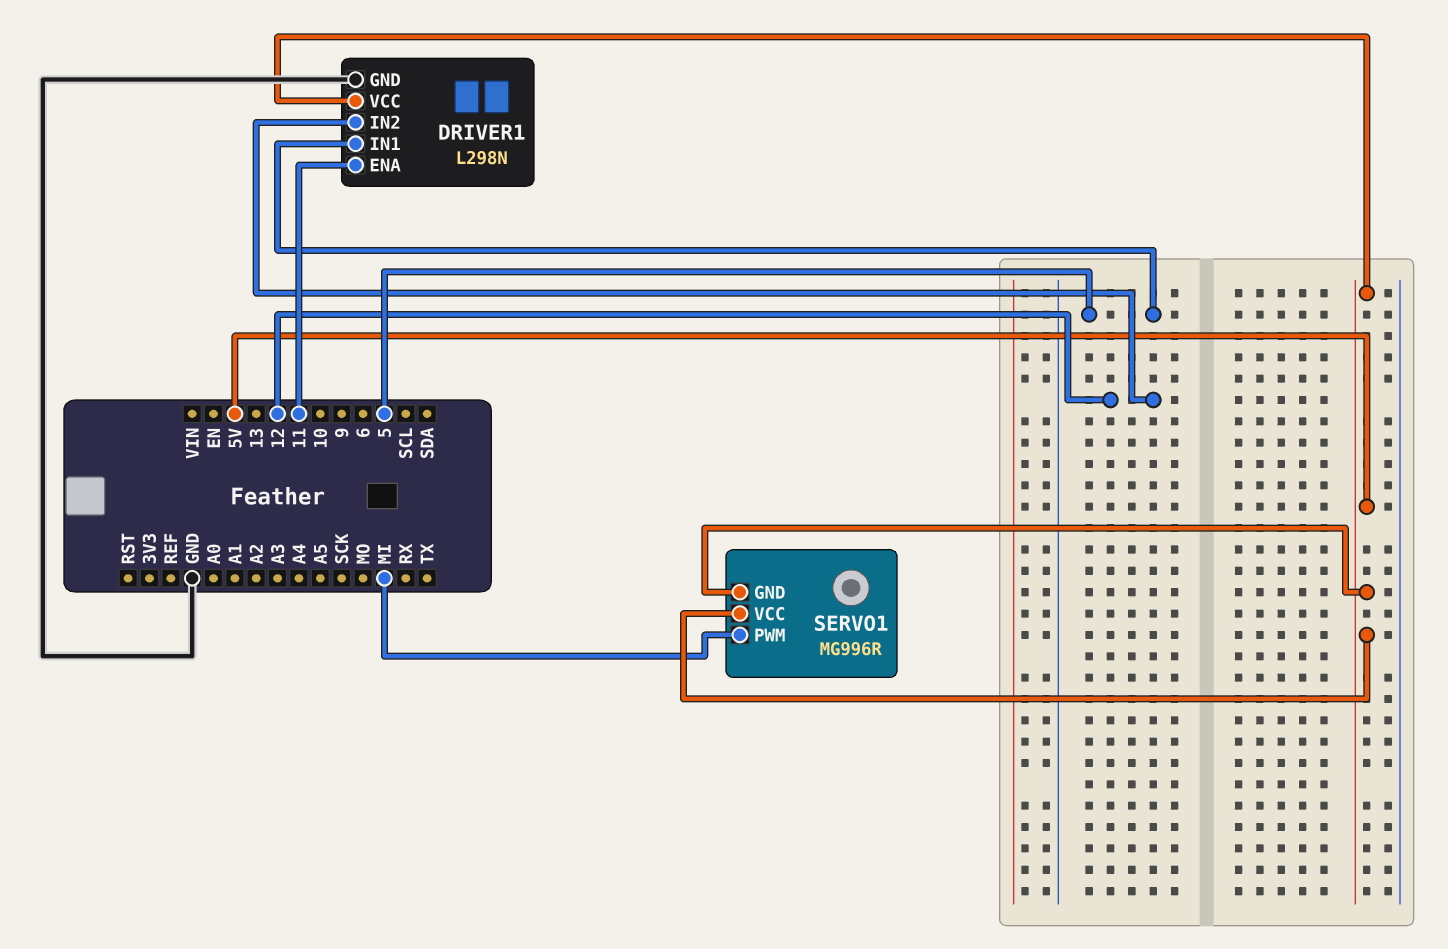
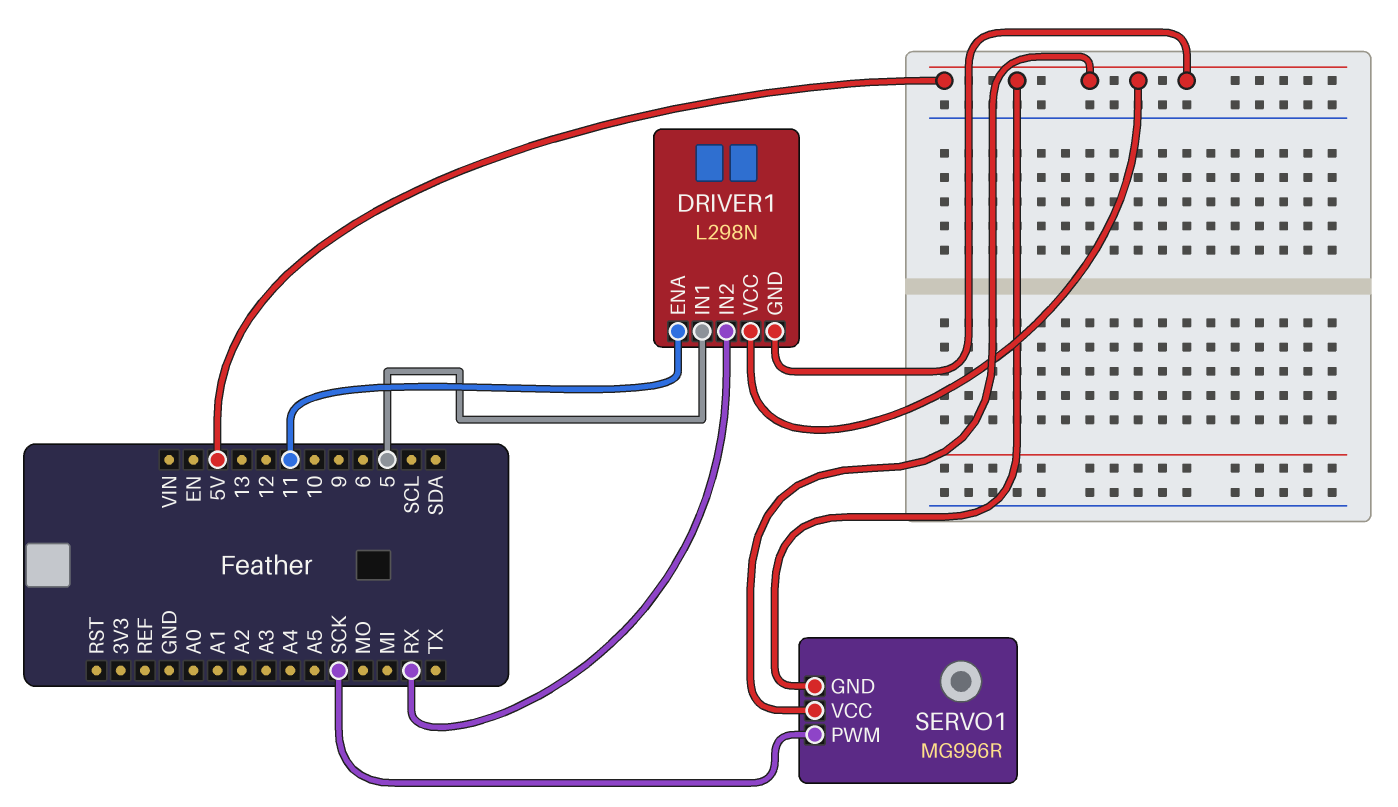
DRIVER1 pin GND: GND -> 5V
DRIVER1 pin IN2: 12 -> RX
SERVO1 pin PWM: MI -> SCK

